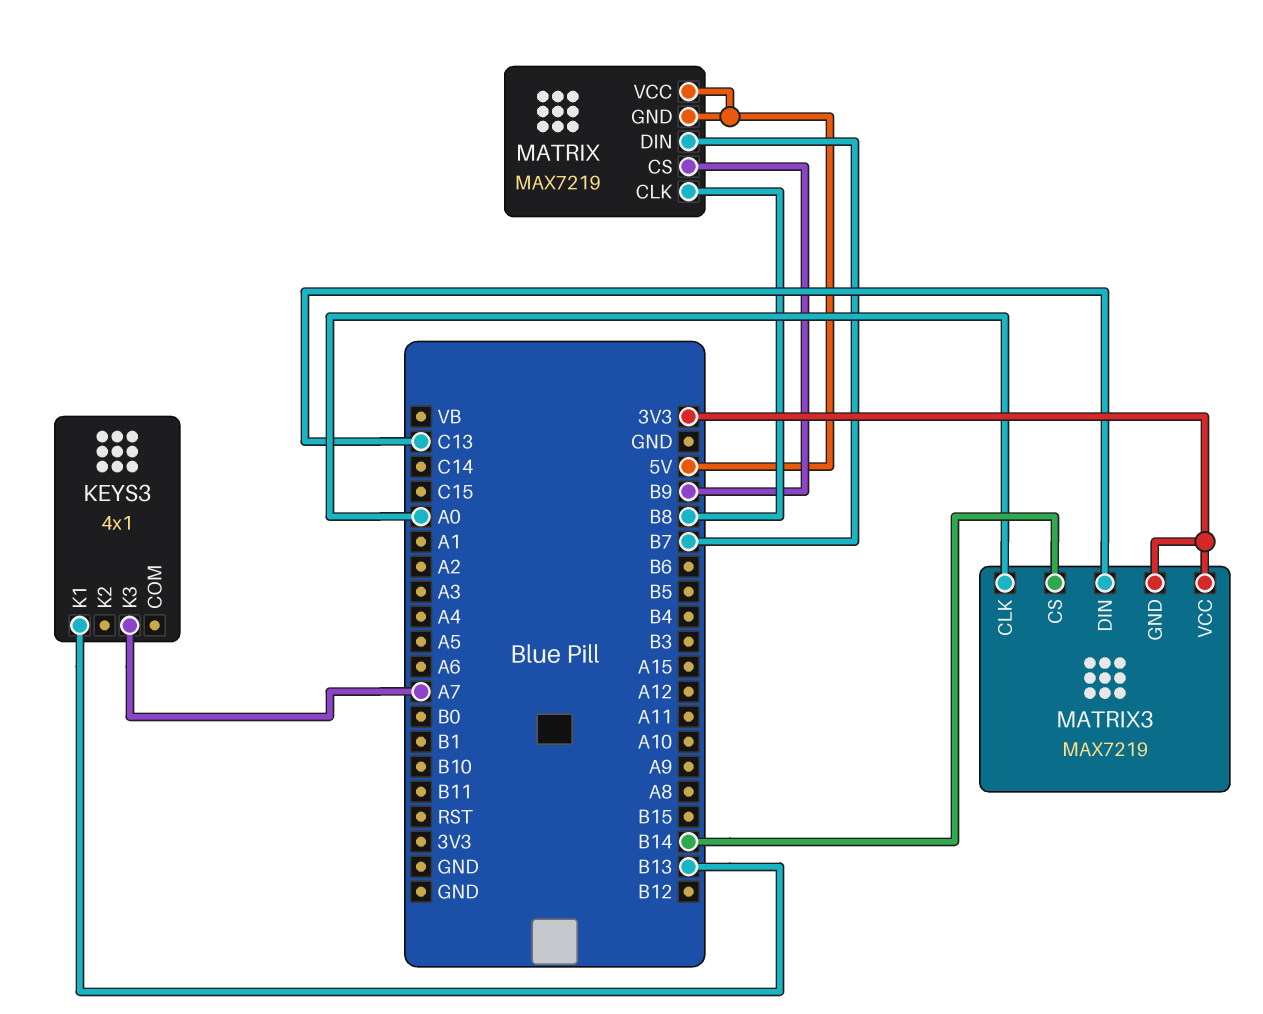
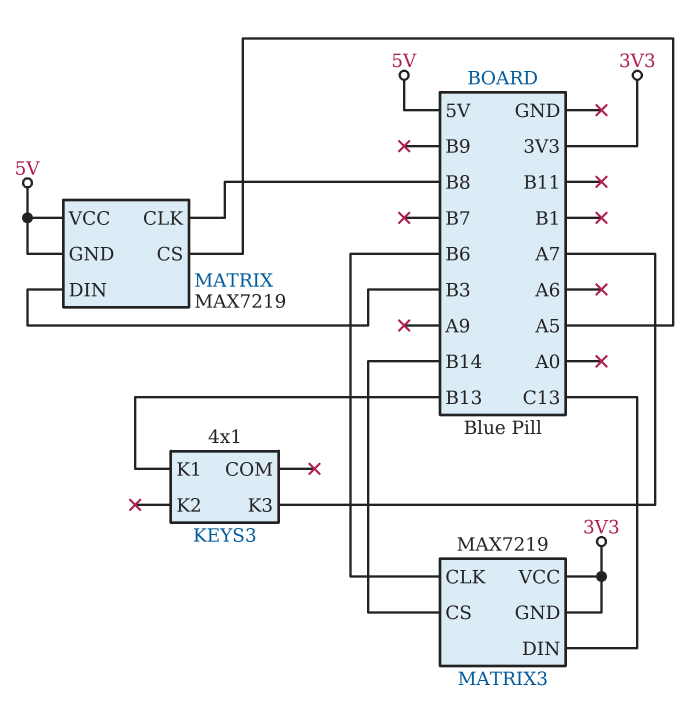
MATRIX pin CS: B9 -> A5
MATRIX pin DIN: B7 -> B3
MATRIX3 pin CLK: A0 -> B6

